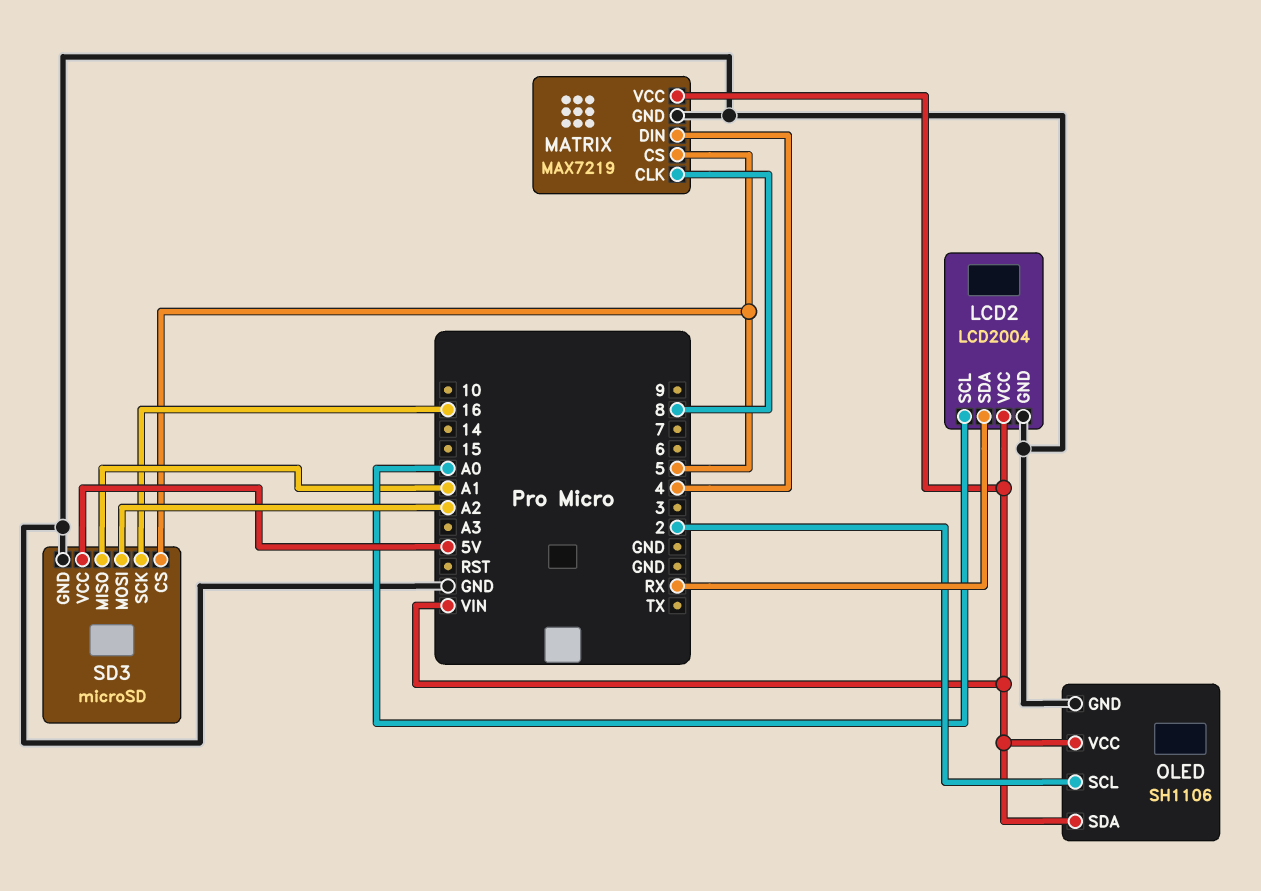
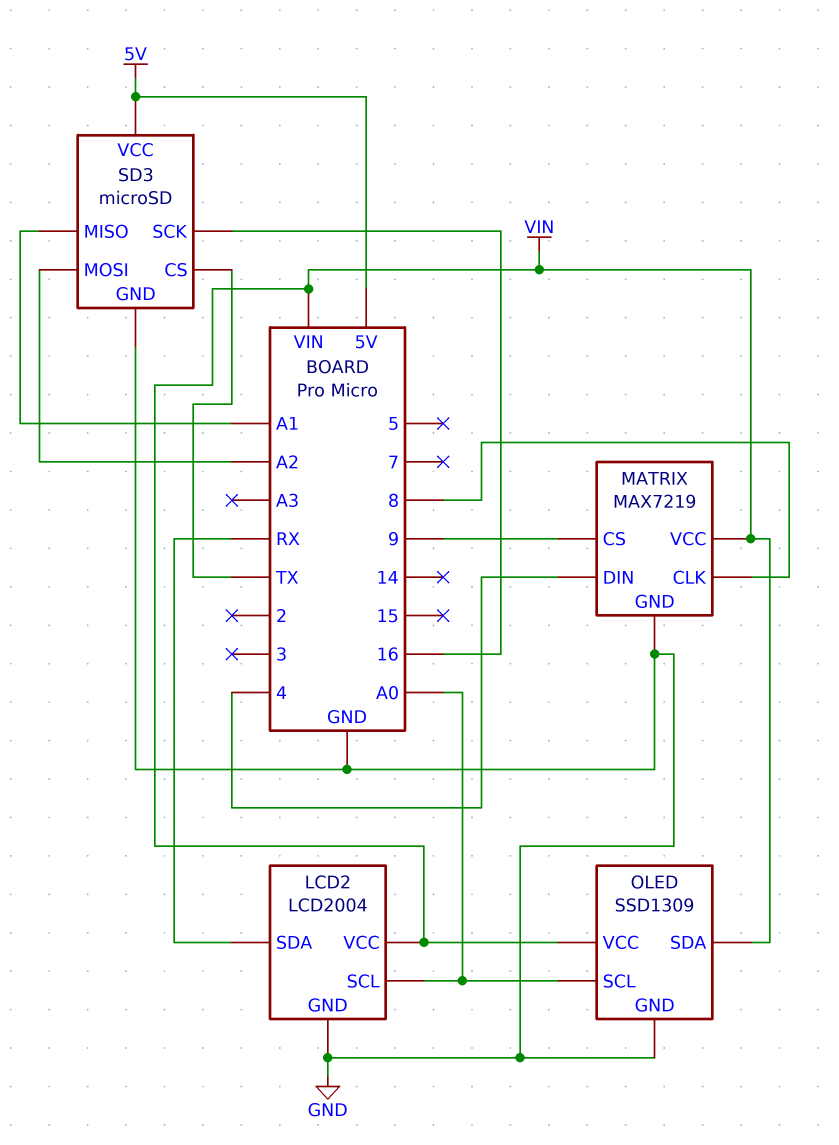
MATRIX pin CS: 5 -> 9
OLED: SH1106 -> SSD1309
OLED pin SCL: 2 -> A0
SD3 pin CS: 5 -> TX

